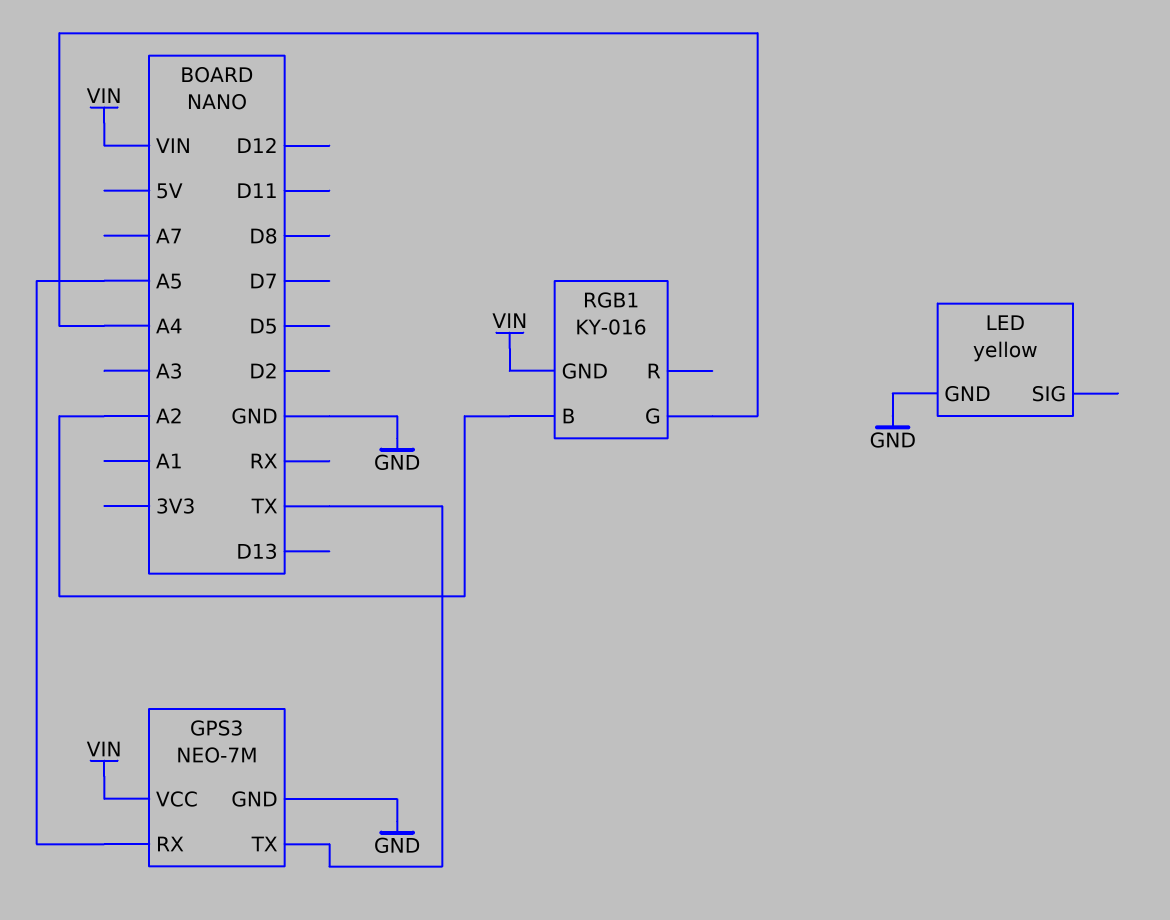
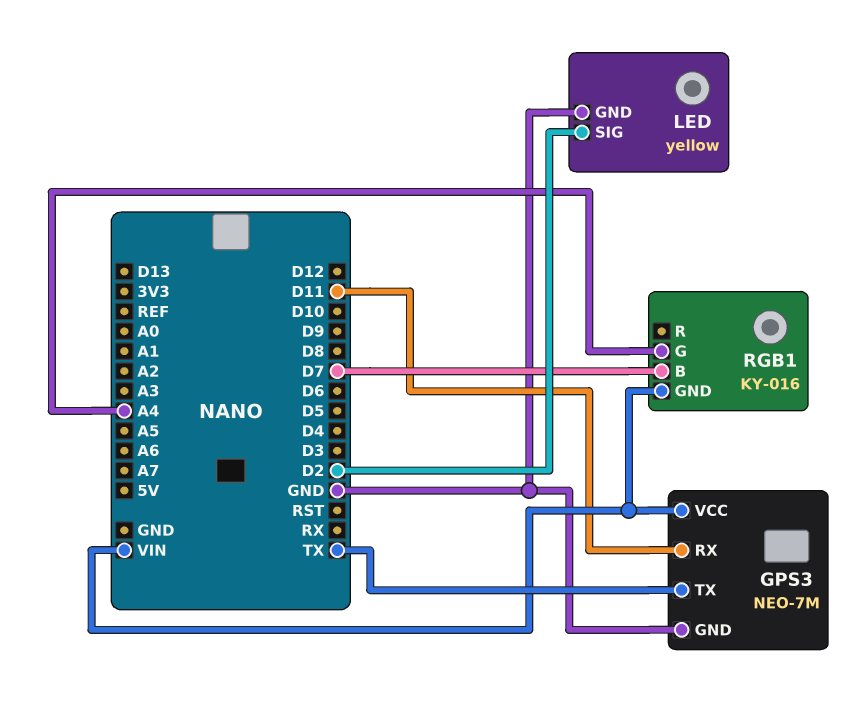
GPS3 pin RX: A5 -> D11
LED pin SIG: none -> D2
RGB1 pin B: A2 -> D7

